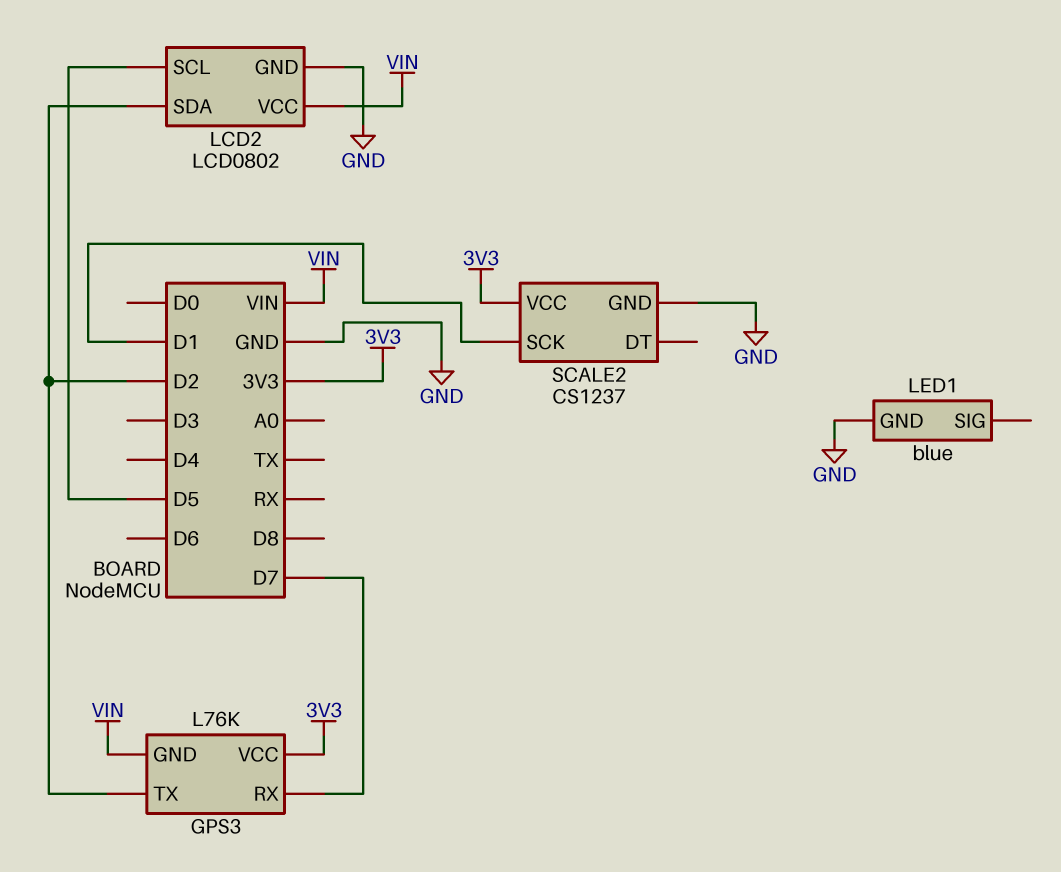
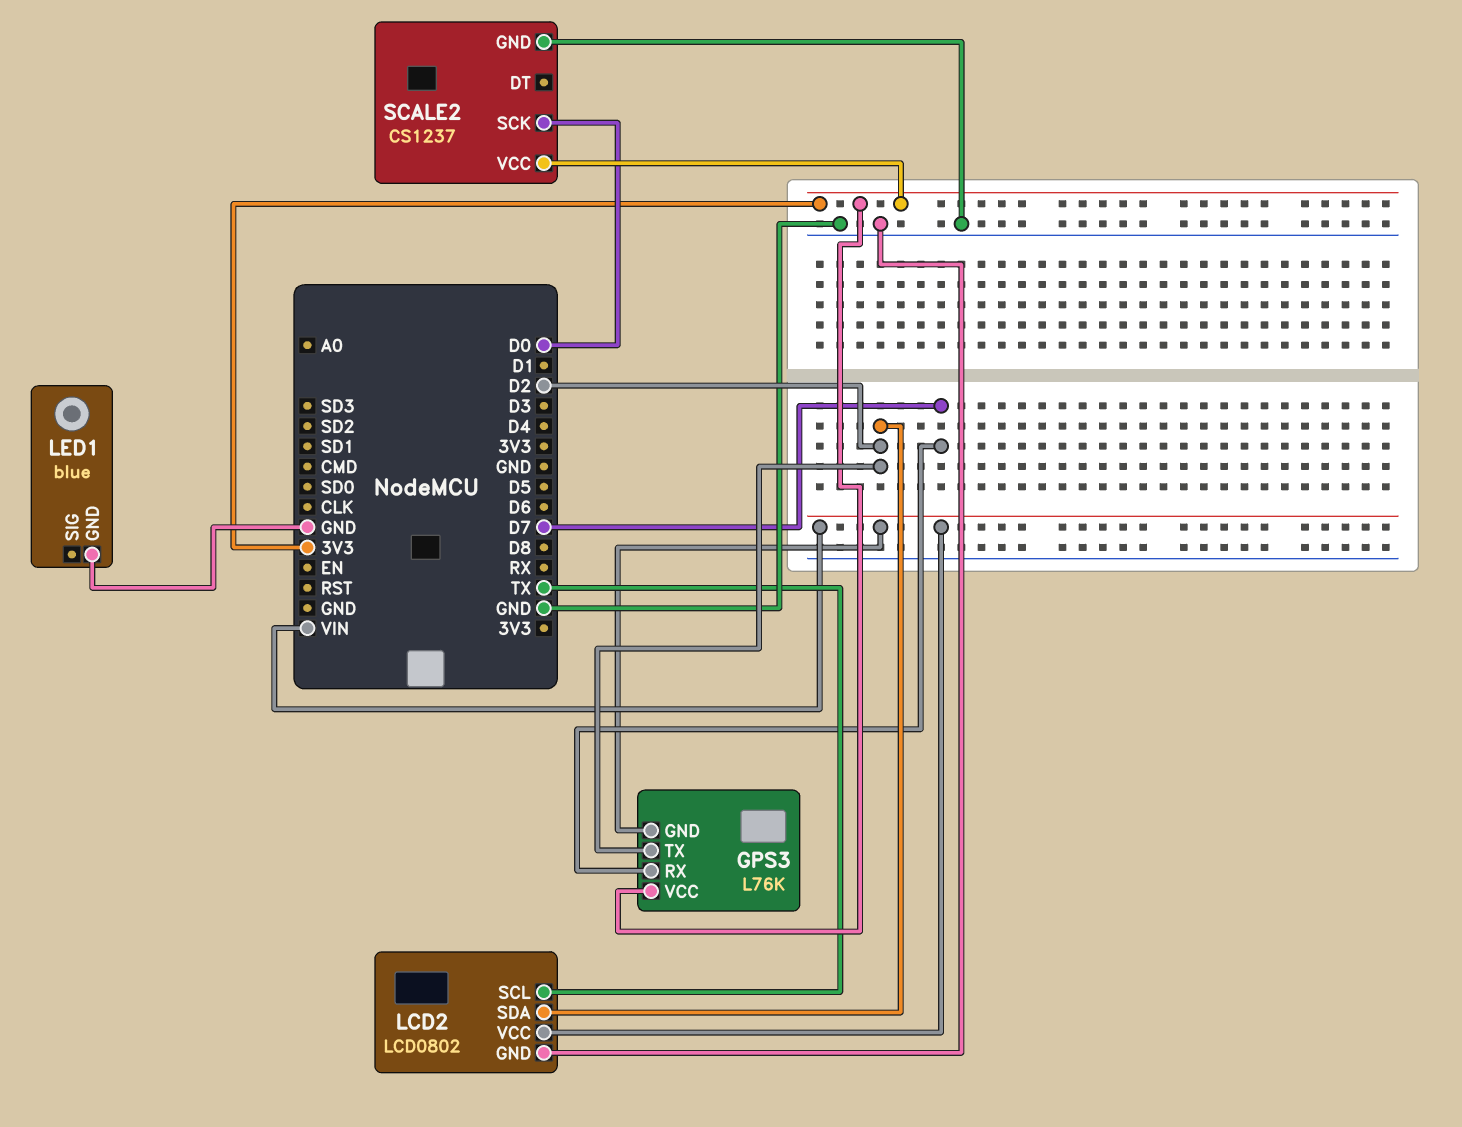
LCD2 pin SCL: D5 -> TX
SCALE2 pin SCK: D1 -> D0

